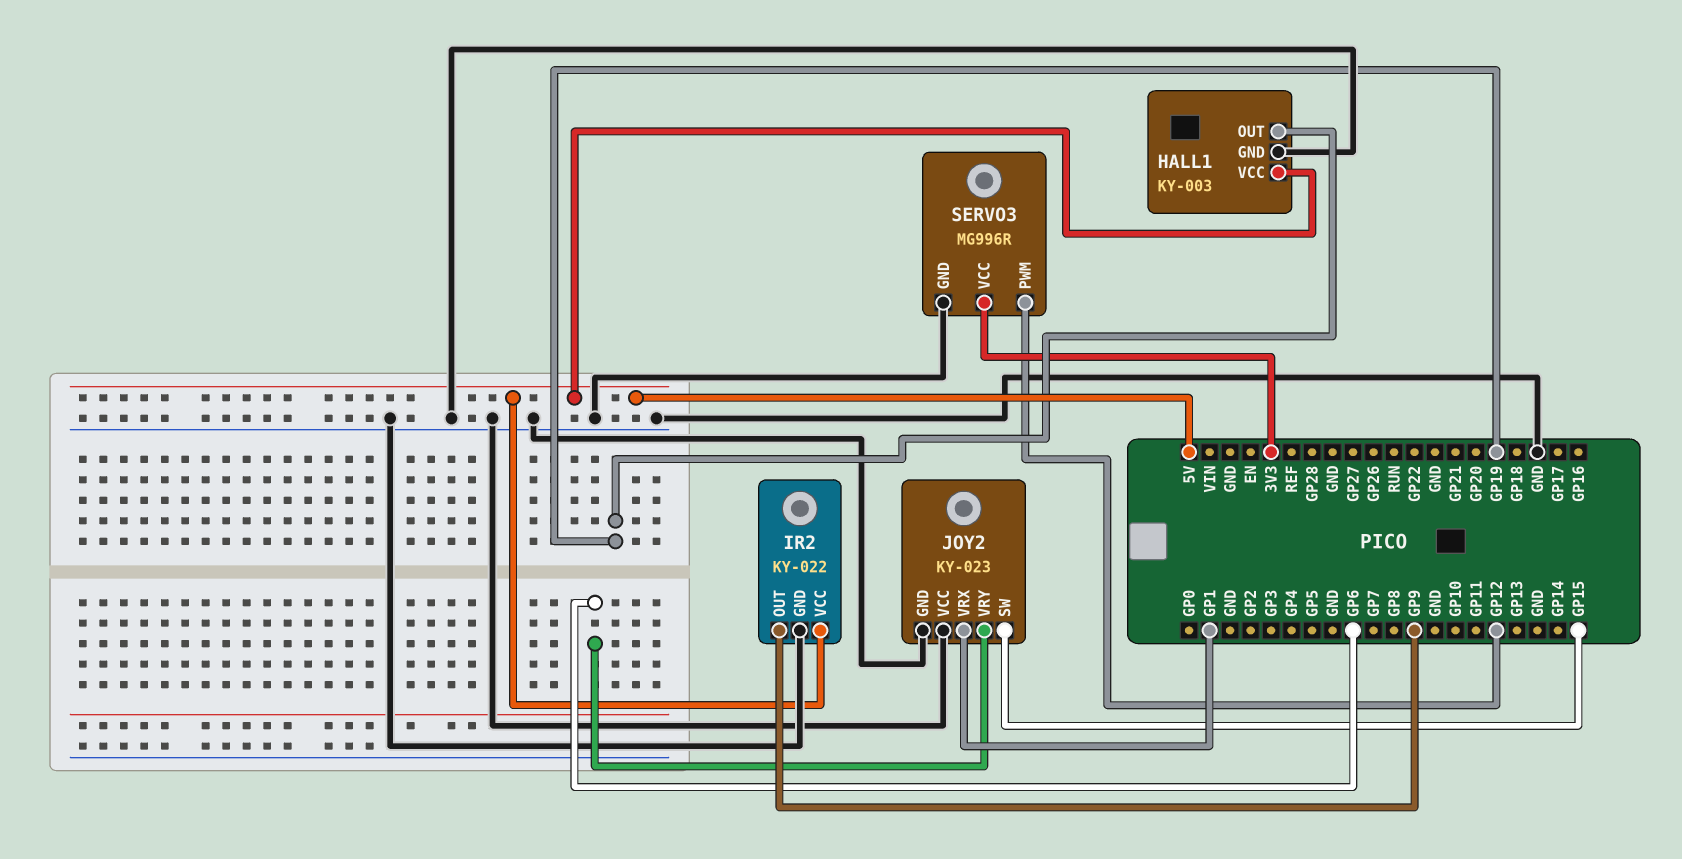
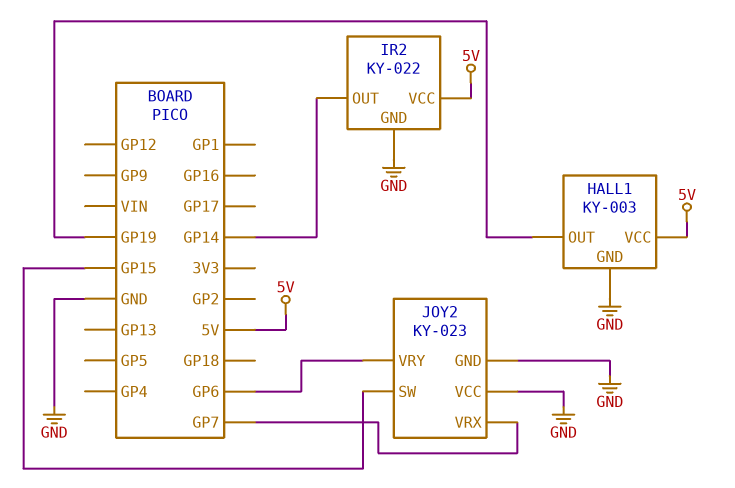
IR2 pin OUT: GP9 -> GP14
JOY2 pin VRX: GP1 -> GP7
SERVO3: MG996R -> none
SERVO3 pin GND: GND -> none
SERVO3 pin PWM: GP12 -> none
SERVO3 pin VCC: 3V3 -> none

